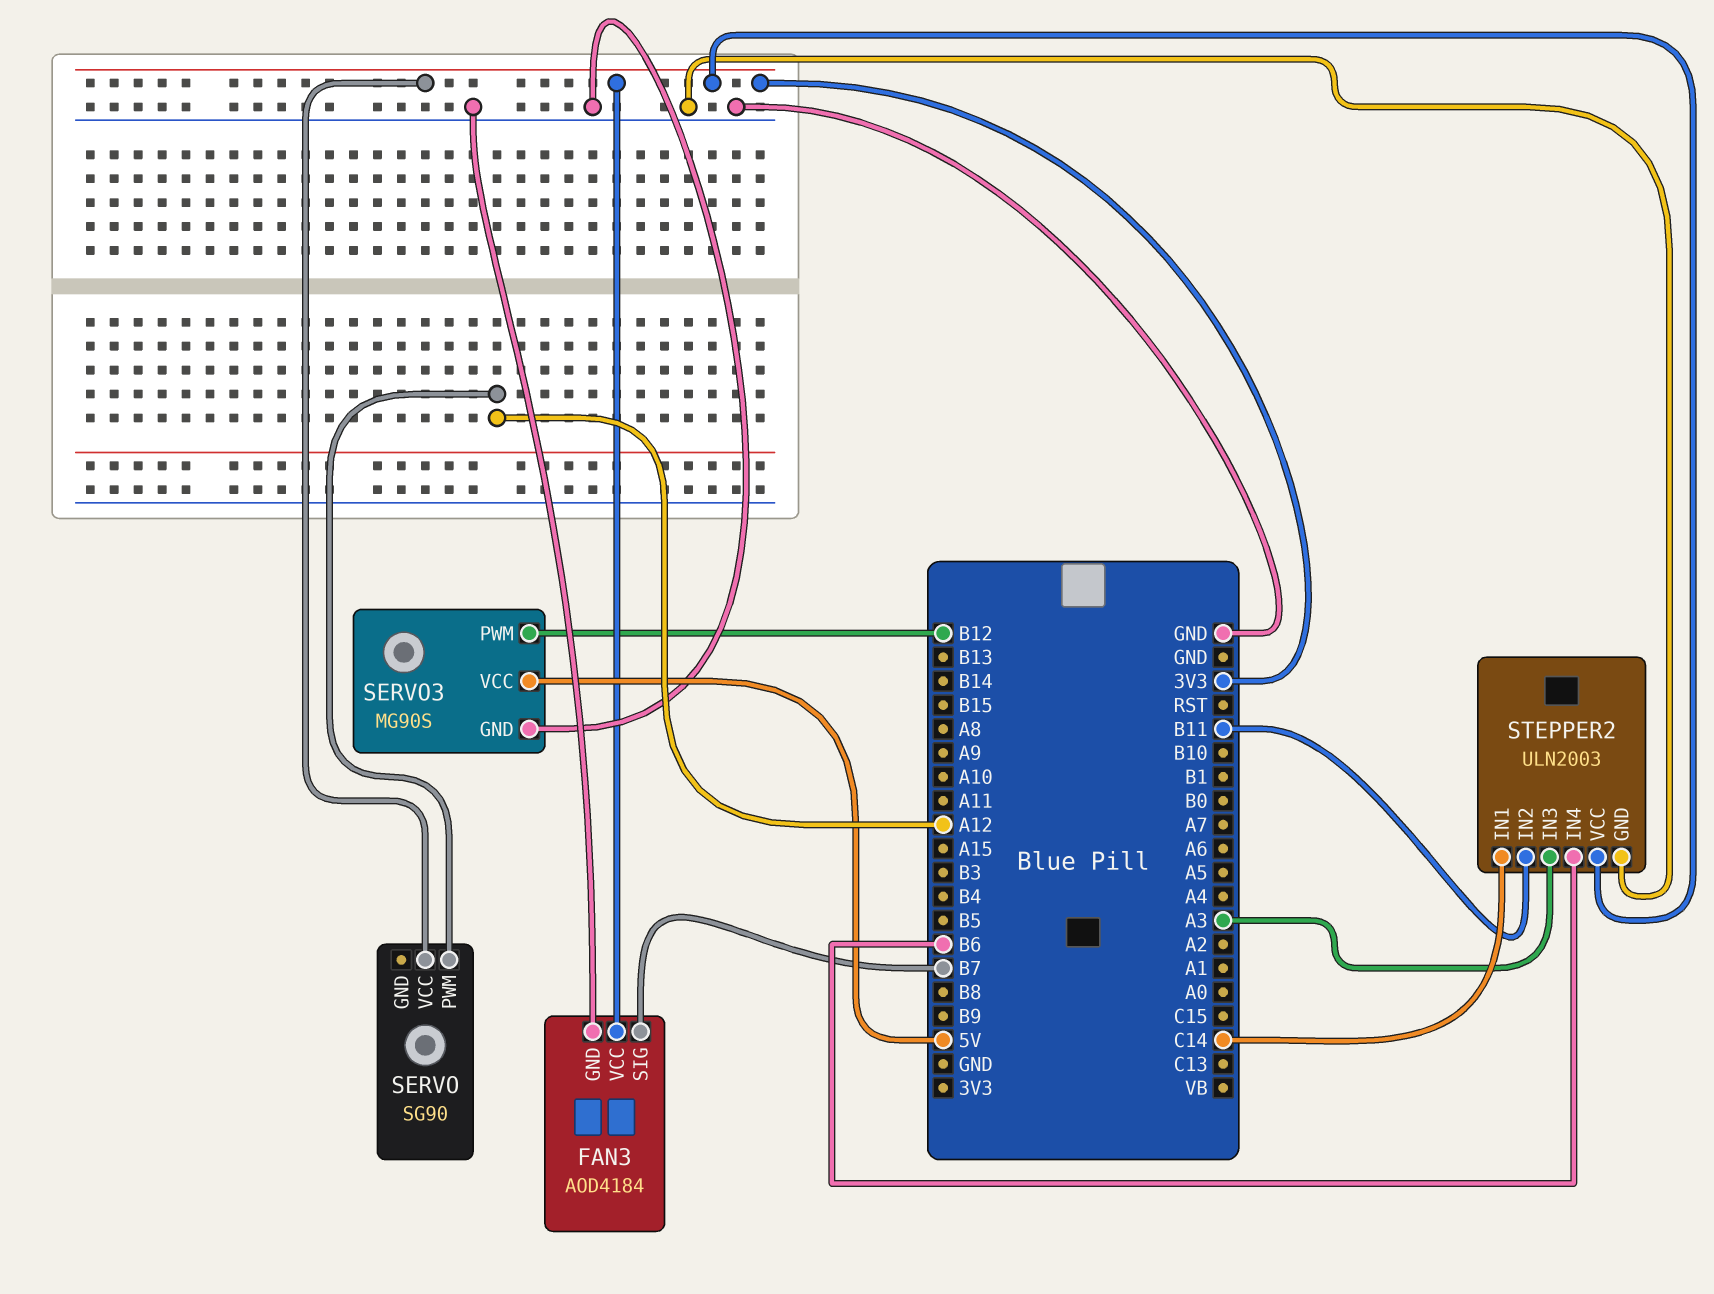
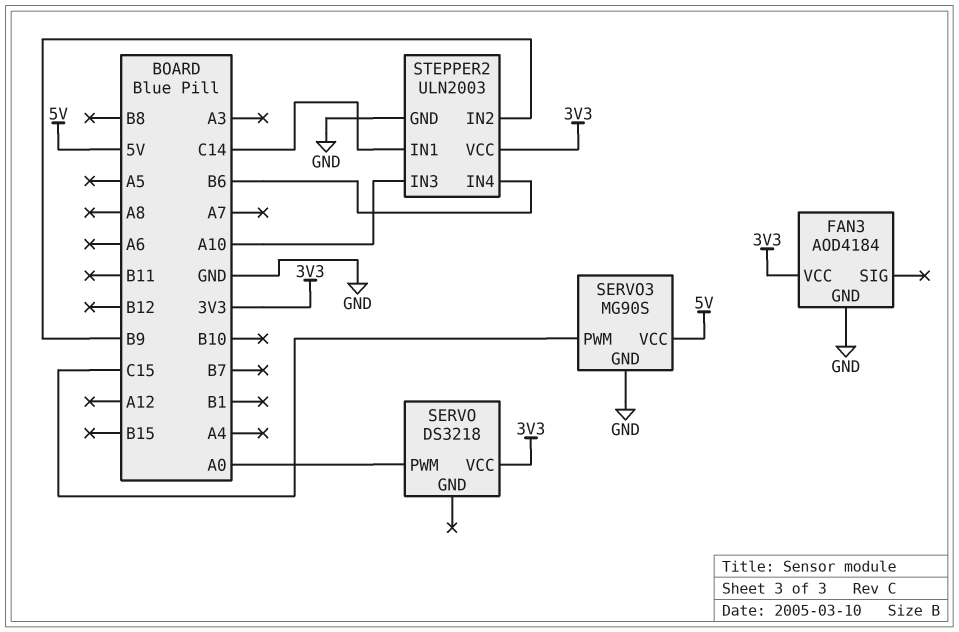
FAN3 pin SIG: B7 -> none
SERVO: SG90 -> DS3218
SERVO pin PWM: A12 -> A0
SERVO3 pin PWM: B12 -> C15
STEPPER2 pin IN2: B11 -> B9
STEPPER2 pin IN3: A3 -> A10

